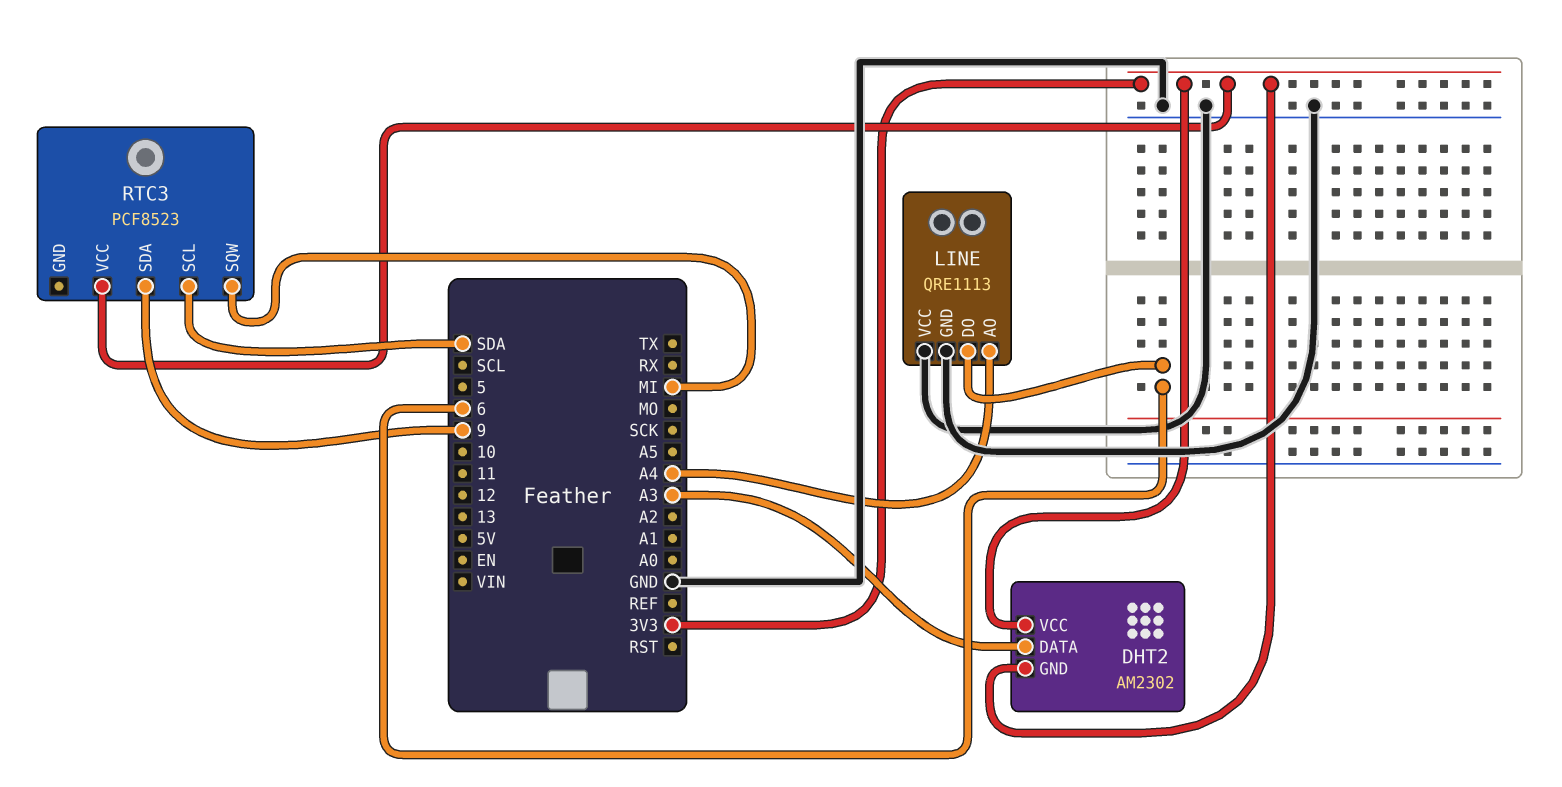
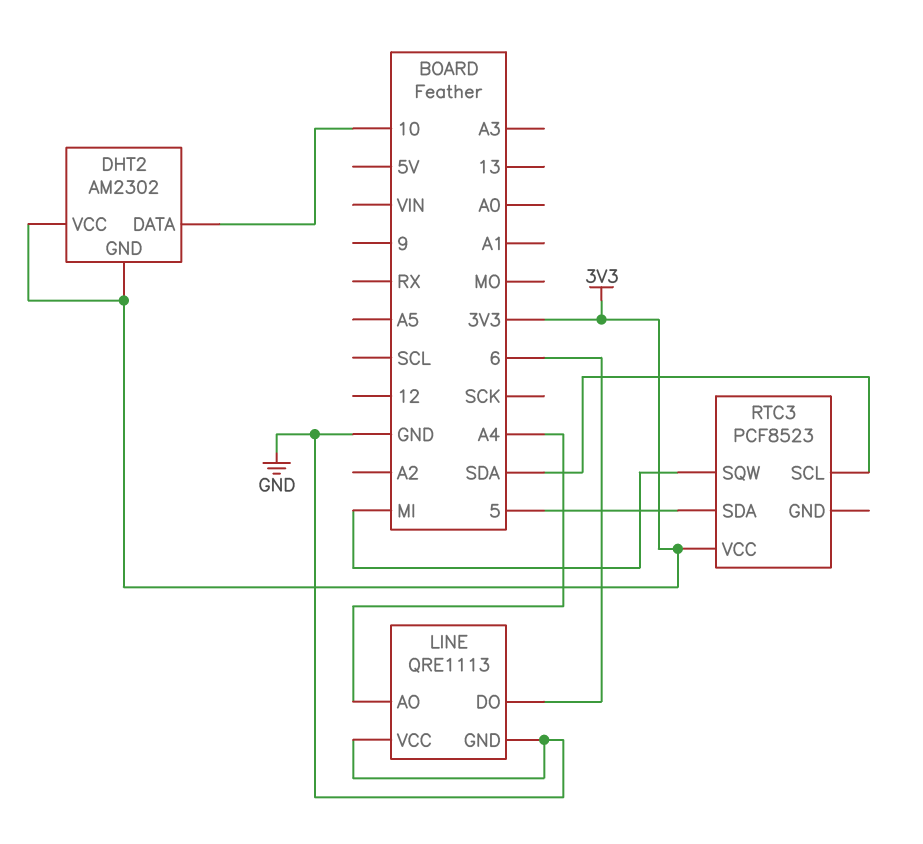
DHT2 pin DATA: A3 -> 10
RTC3 pin SDA: 9 -> 5

